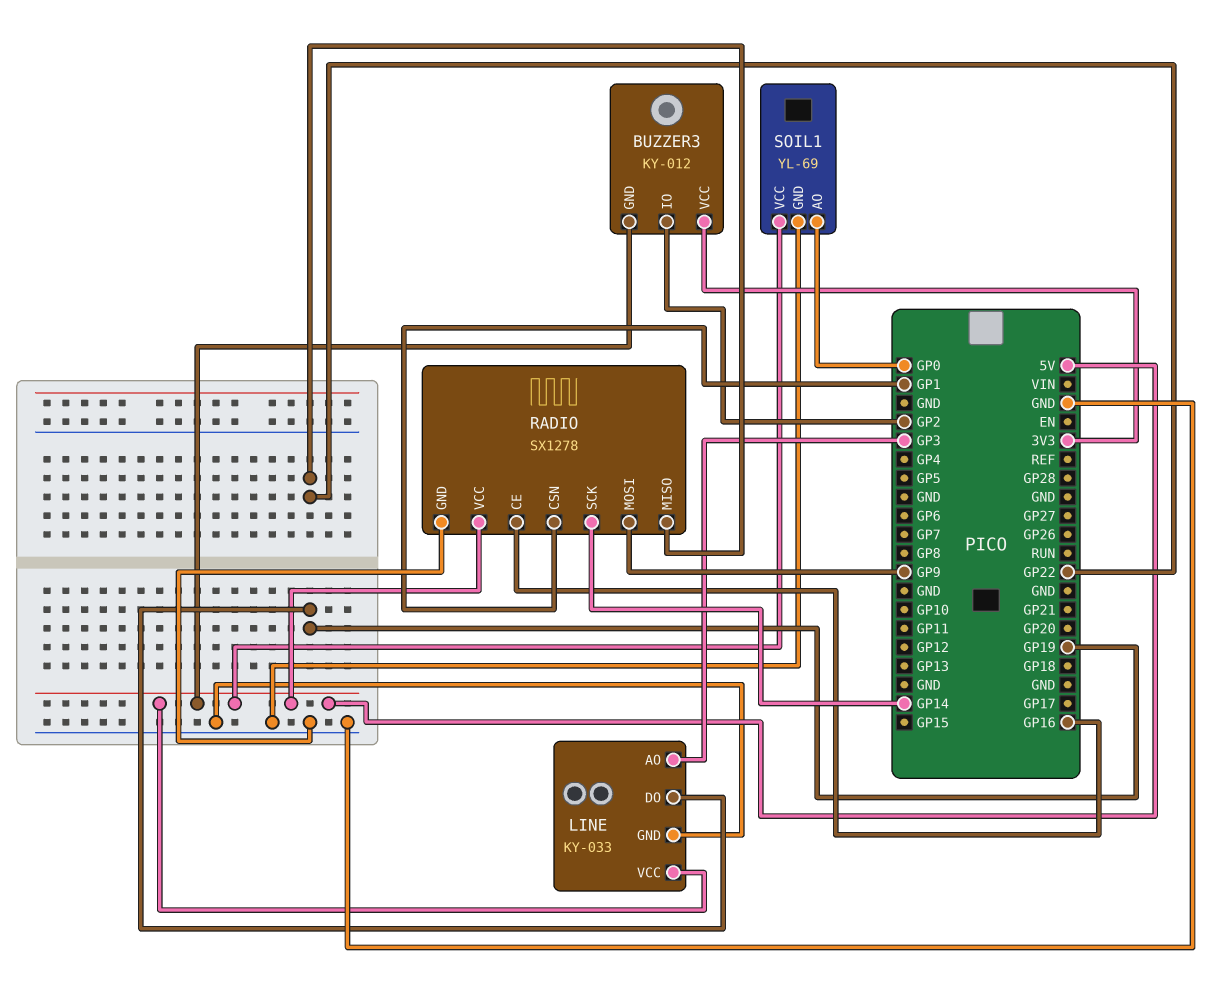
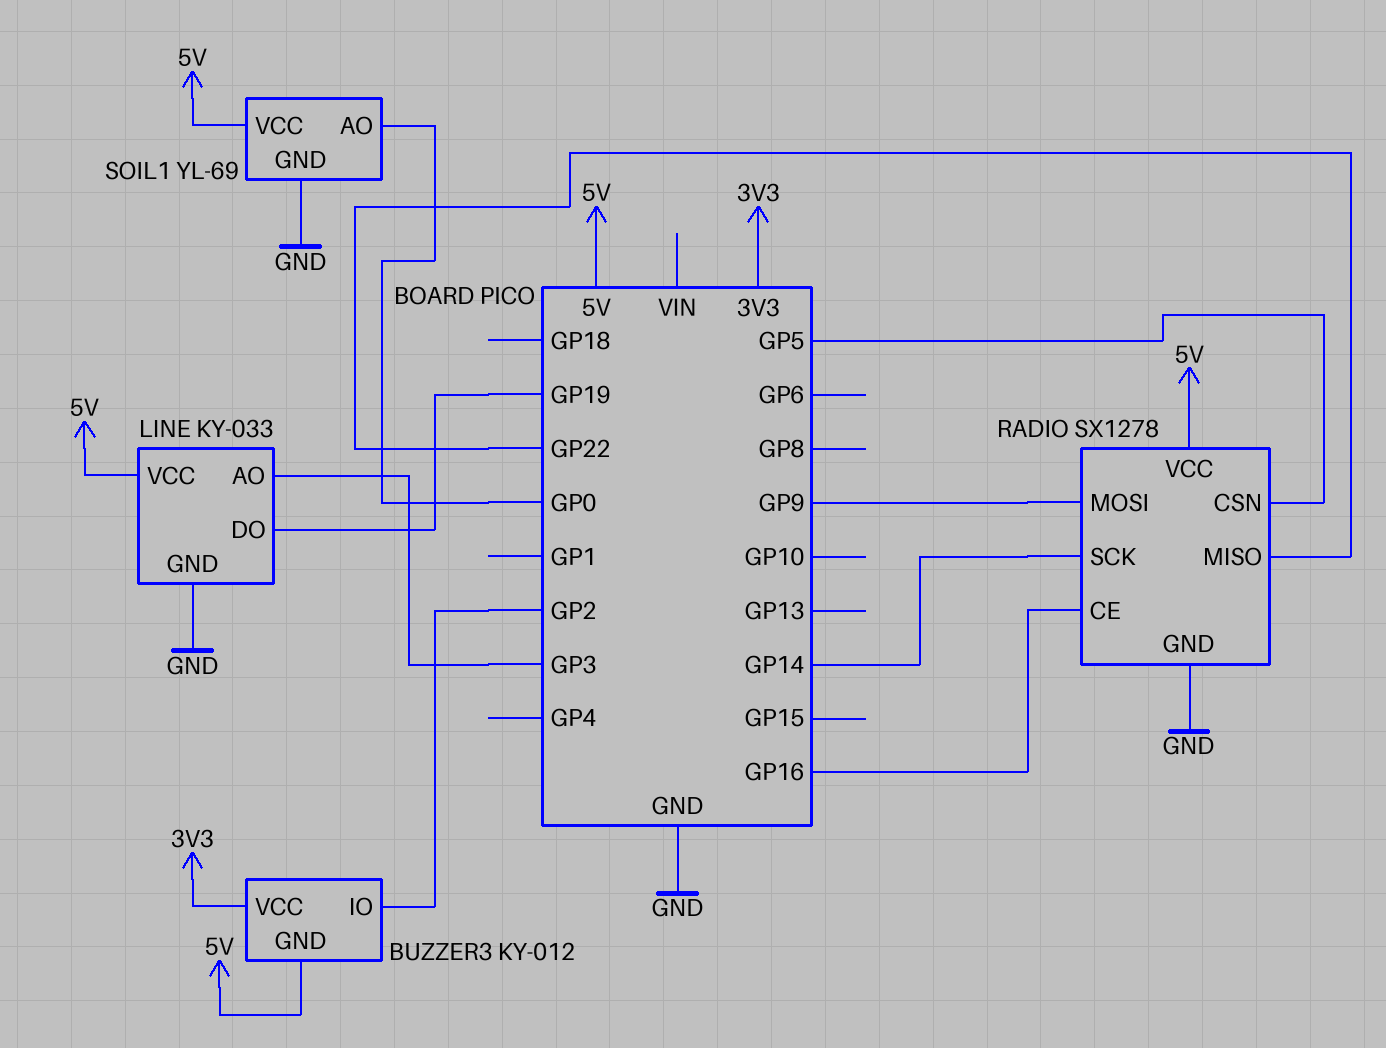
RADIO pin CSN: GP1 -> GP5

